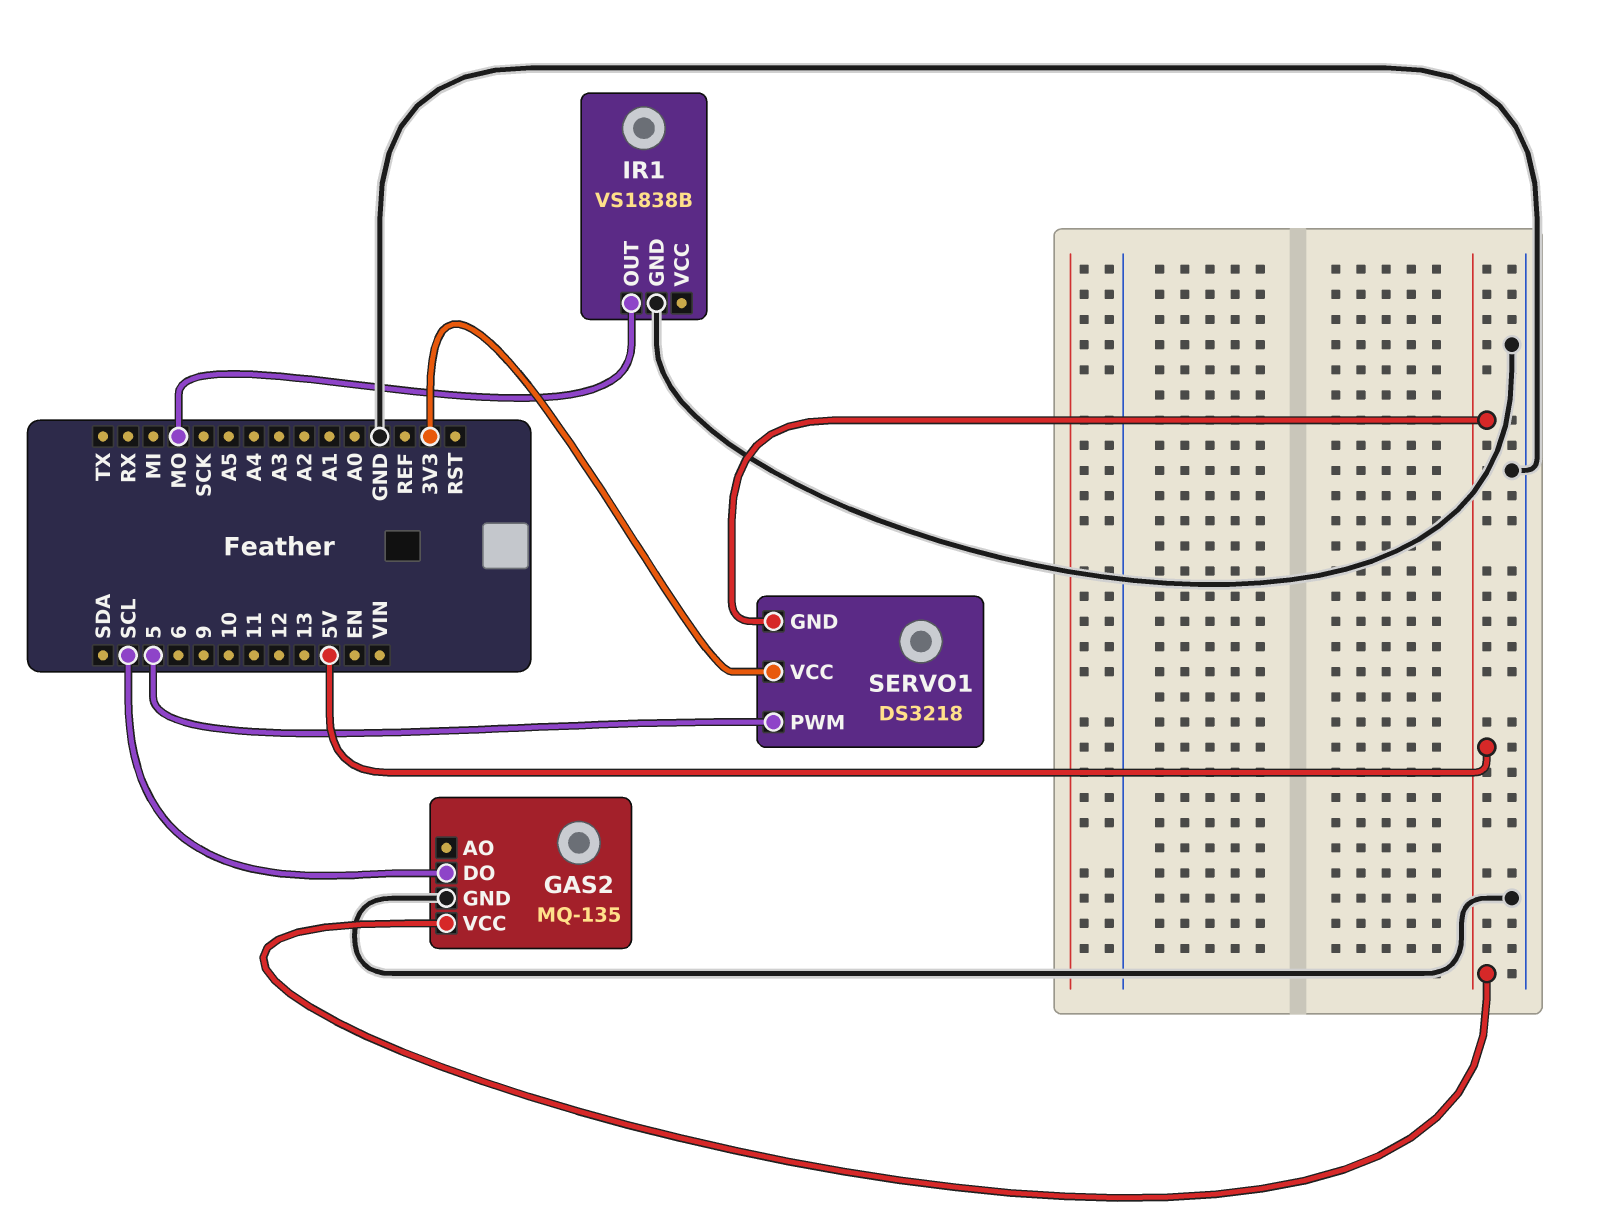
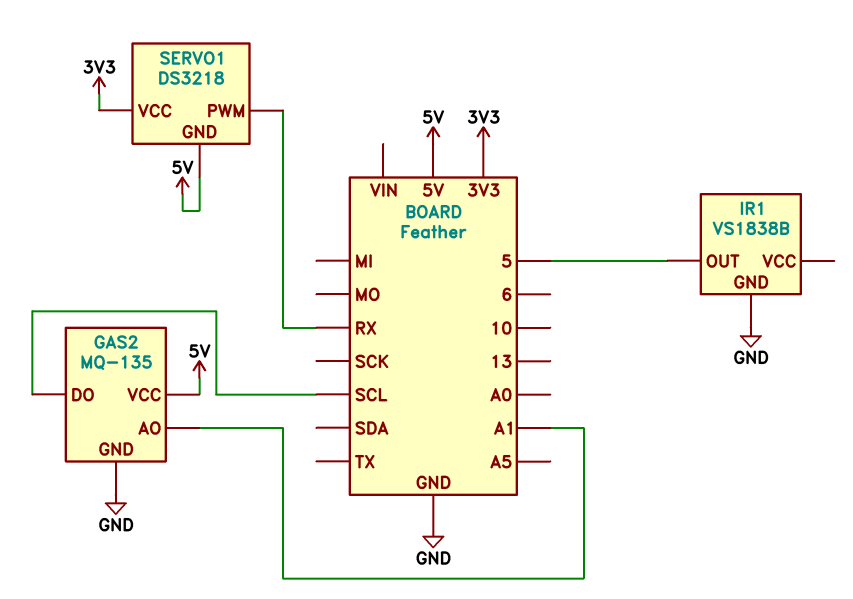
GAS2 pin AO: none -> A1
IR1 pin OUT: MO -> 5
SERVO1 pin PWM: 5 -> RX

